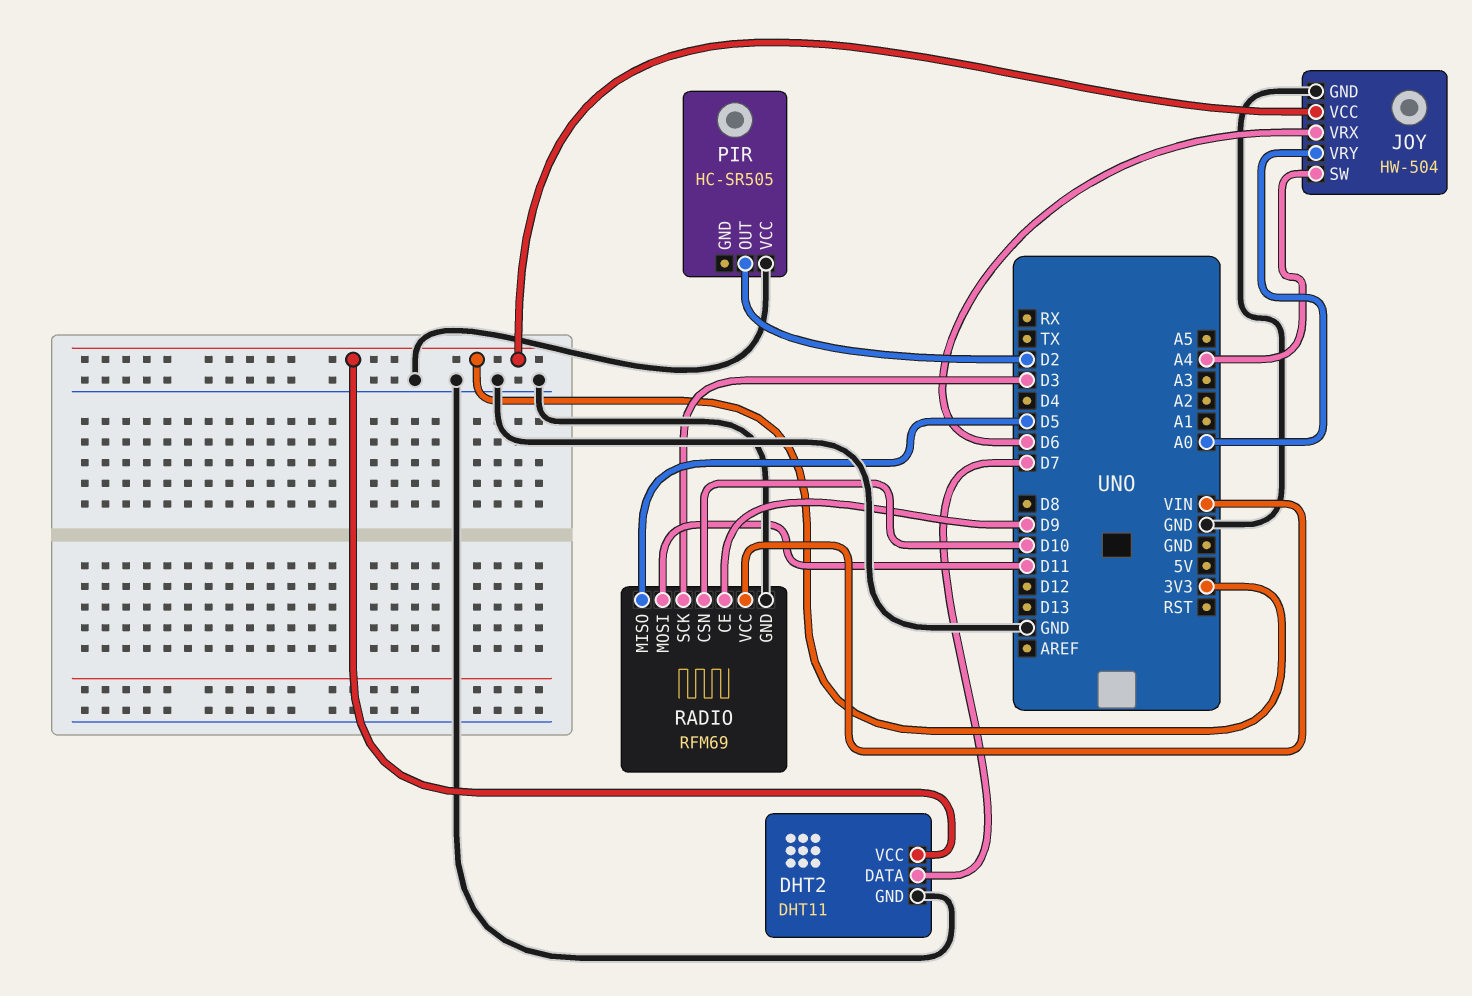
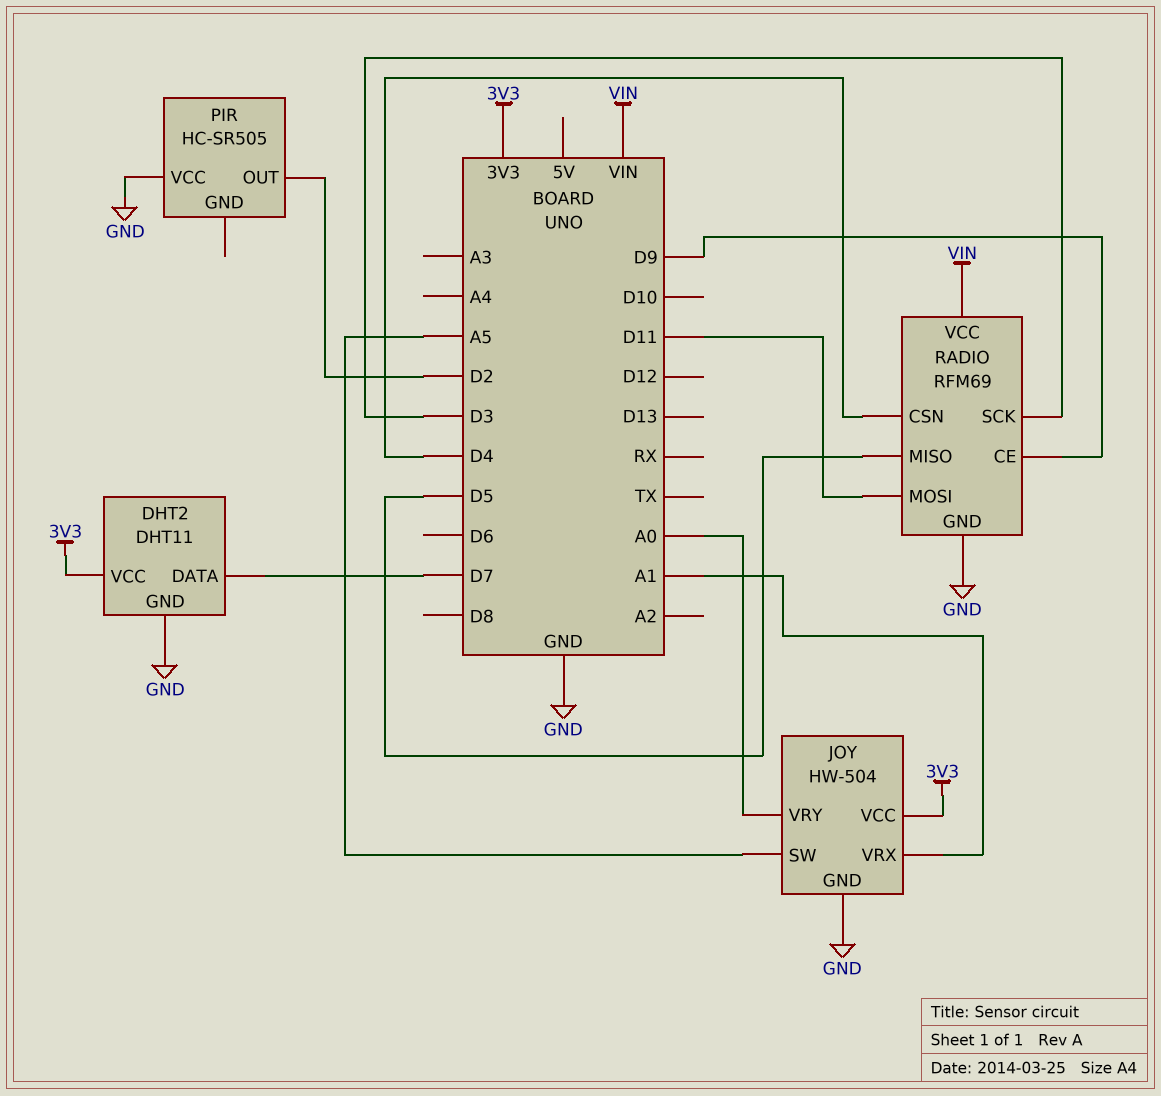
JOY pin SW: A4 -> A5
JOY pin VRX: D6 -> A1
RADIO pin CSN: D10 -> D4

